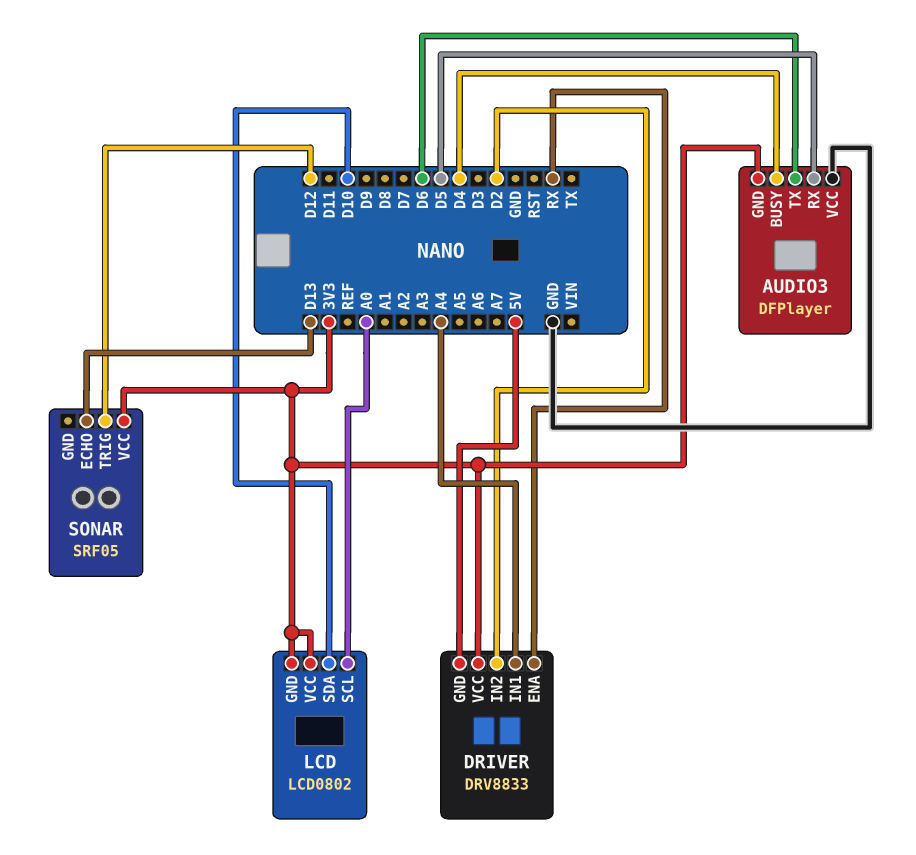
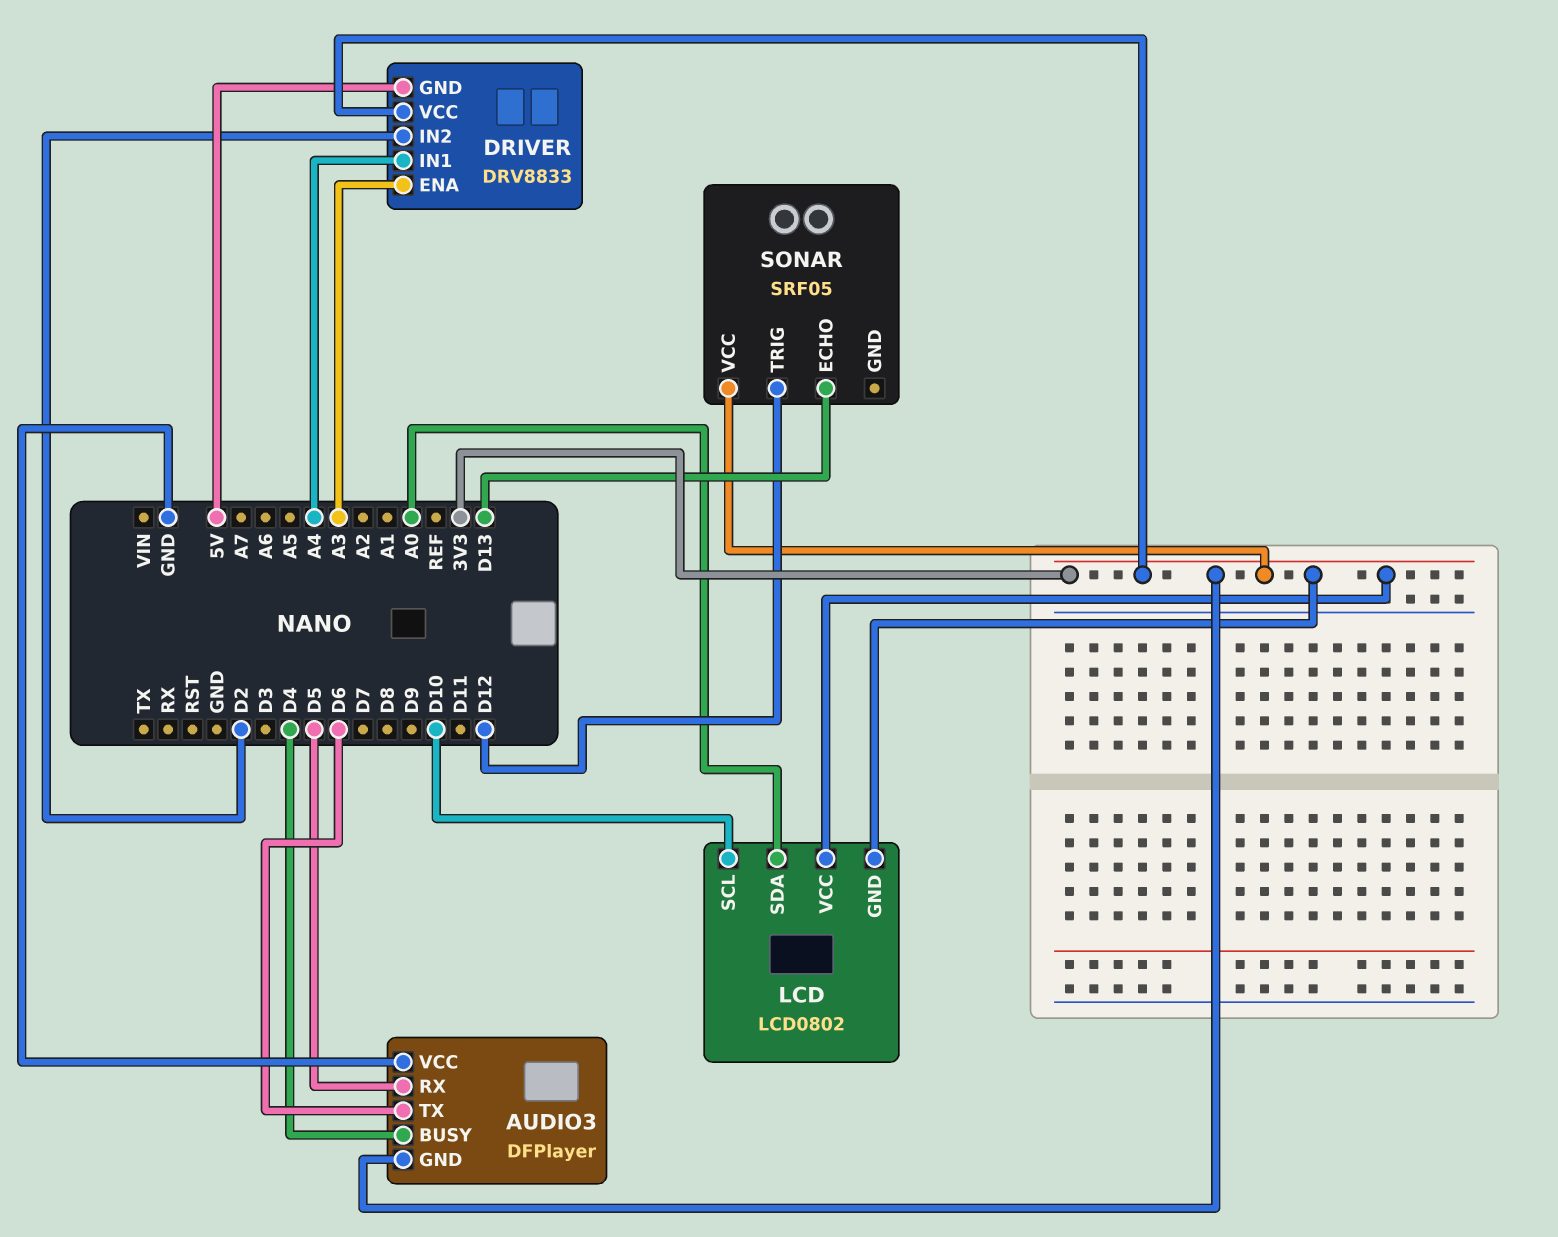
DRIVER pin ENA: RX -> A3
LCD pin SCL: A0 -> D10
LCD pin SDA: D10 -> A0

